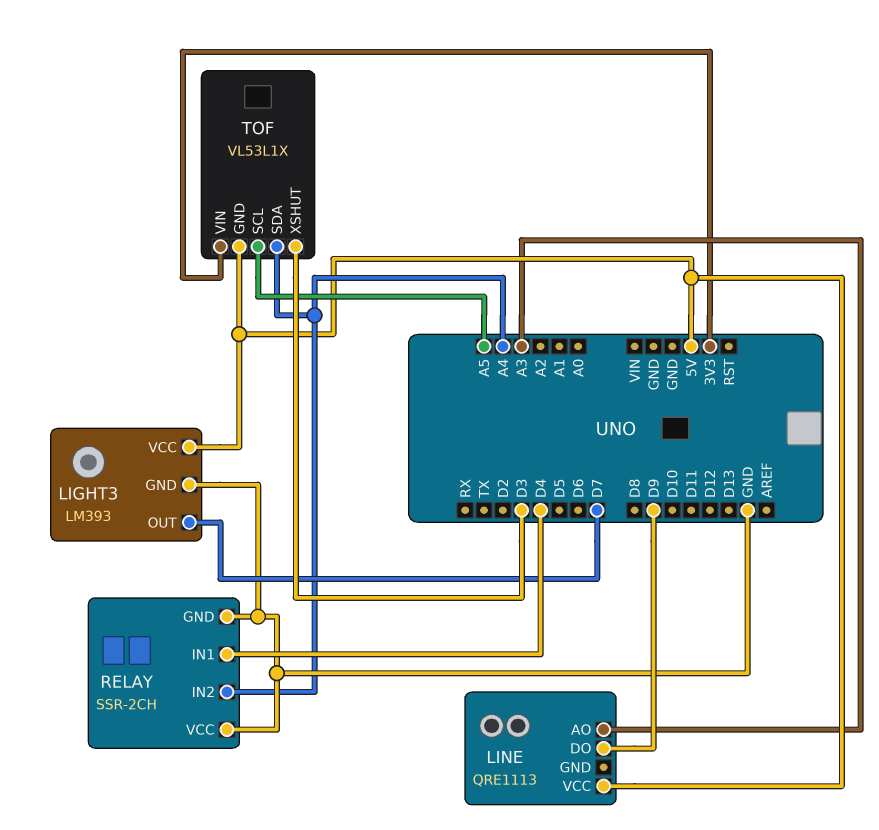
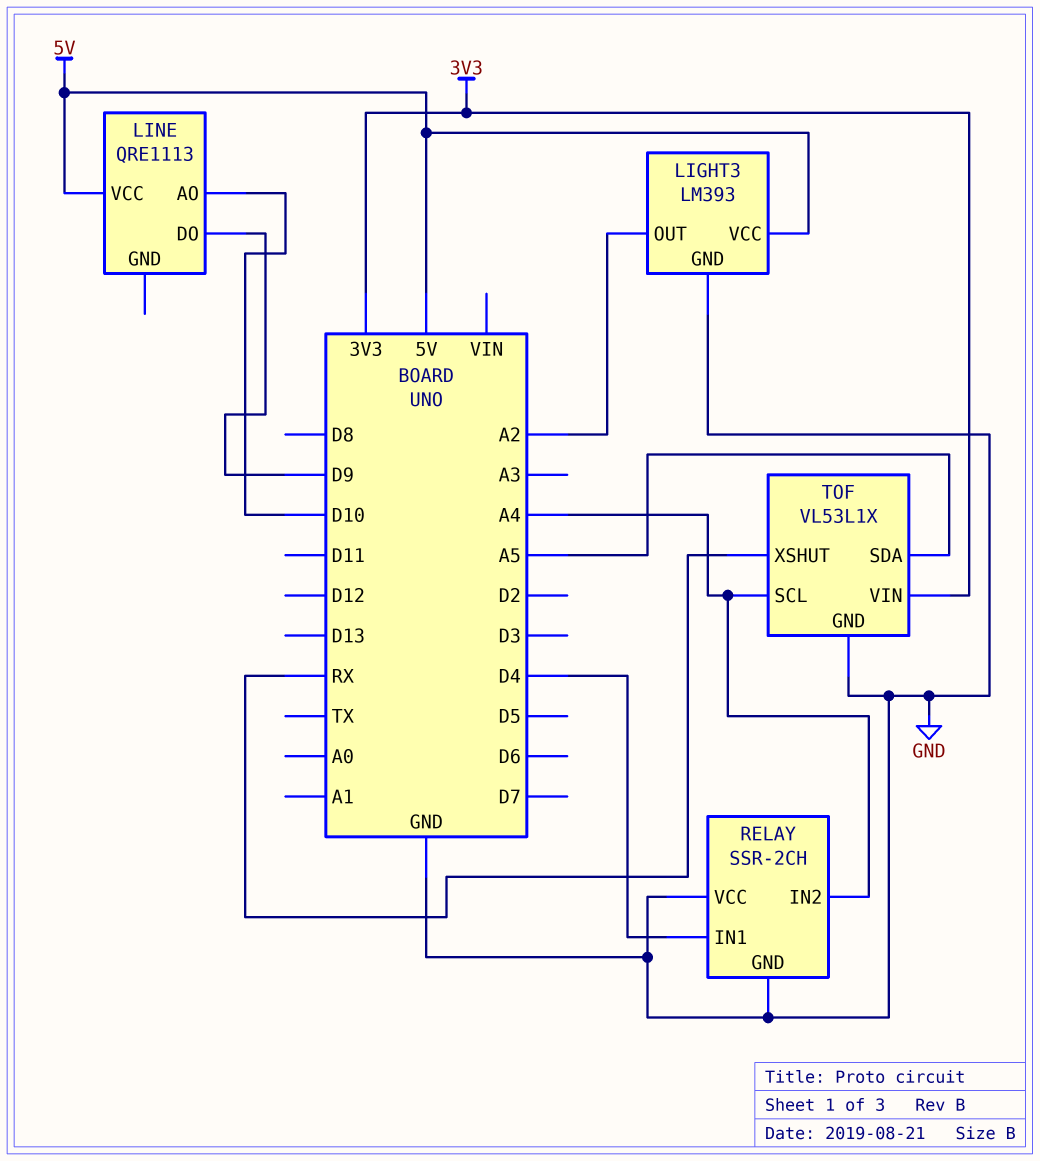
LIGHT3 pin OUT: D7 -> A2
LINE pin AO: A3 -> D10
TOF pin GND: 5V -> GND
TOF pin SCL: A5 -> A4
TOF pin SDA: A4 -> A5
TOF pin XSHUT: D3 -> RX

